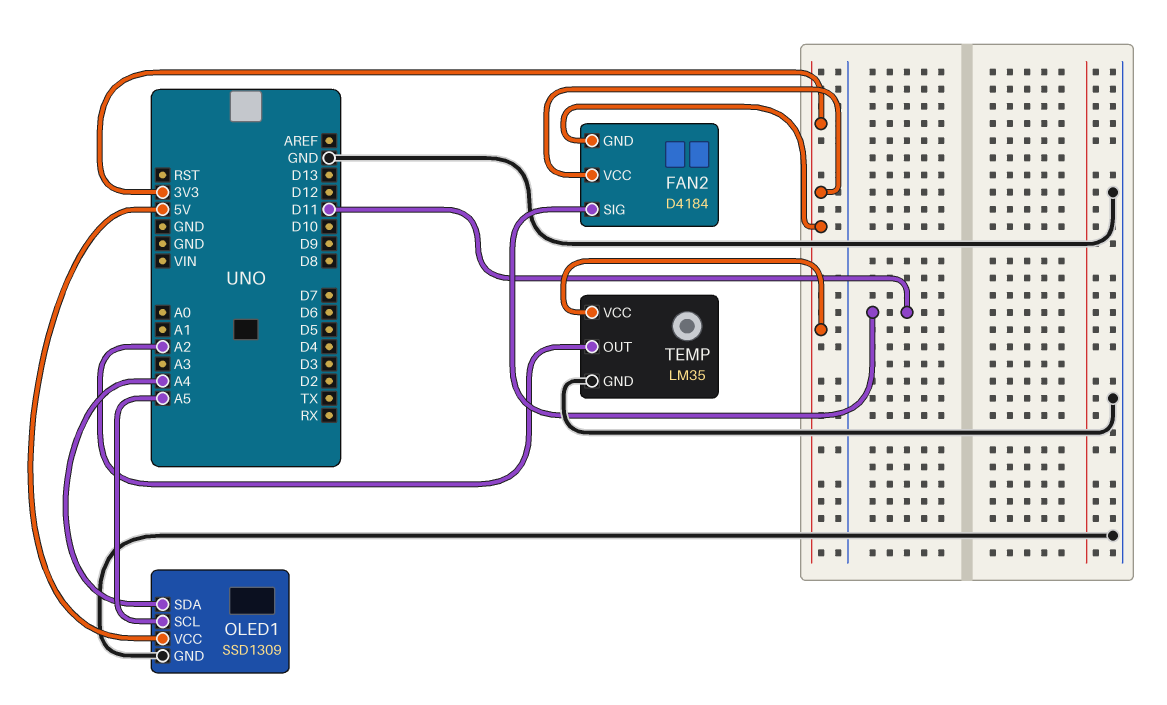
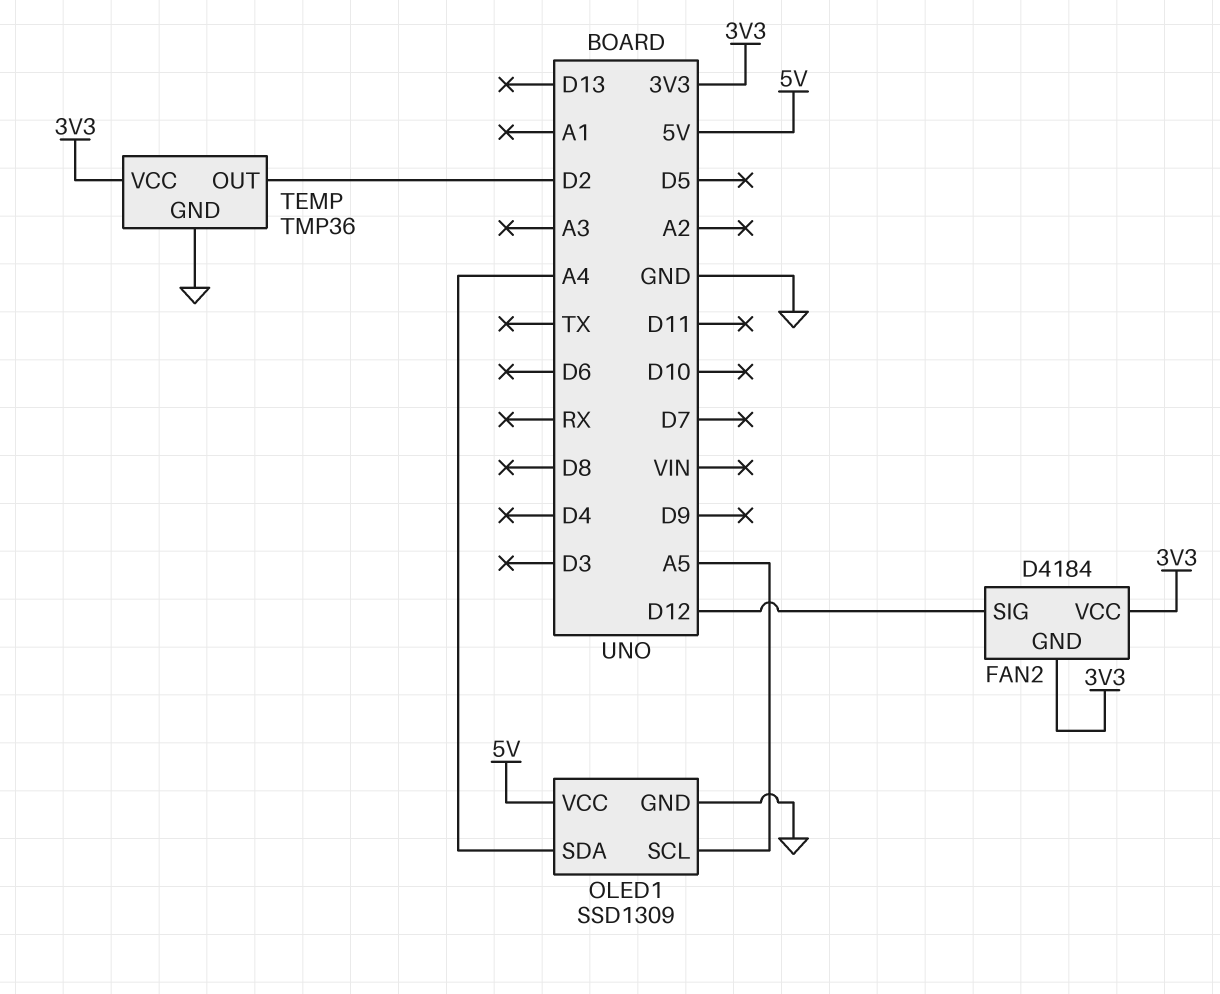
FAN2 pin SIG: D11 -> D12
TEMP: LM35 -> TMP36
TEMP pin OUT: A2 -> D2

